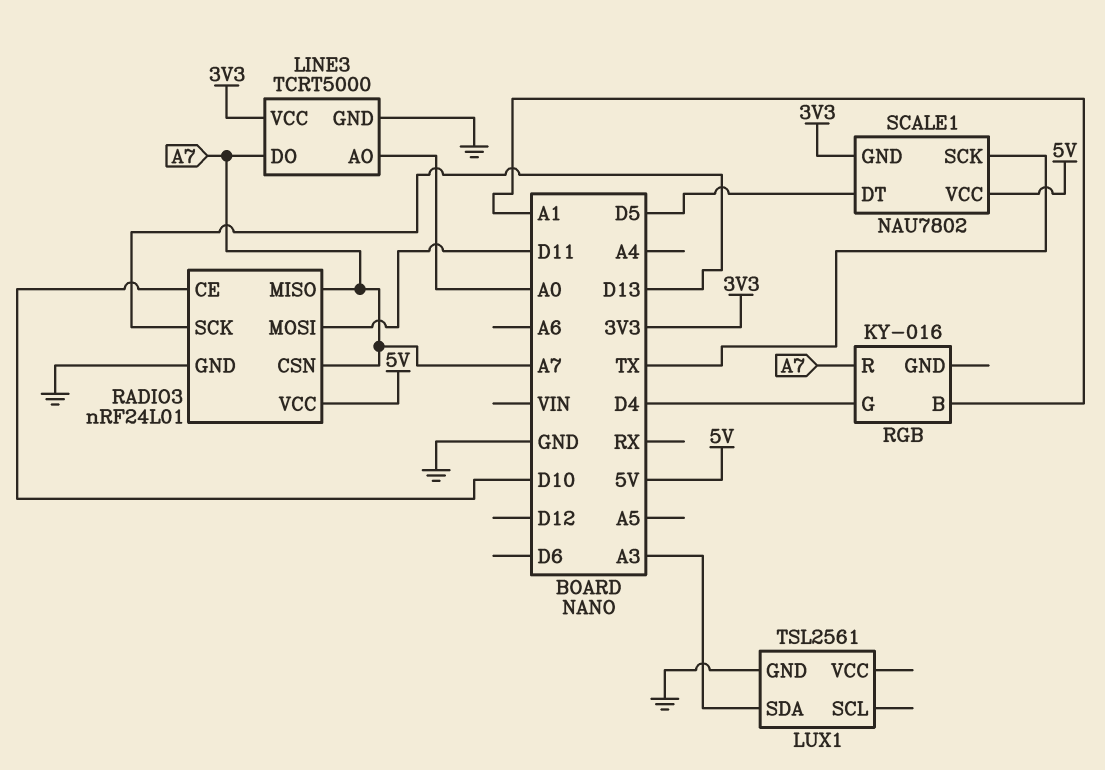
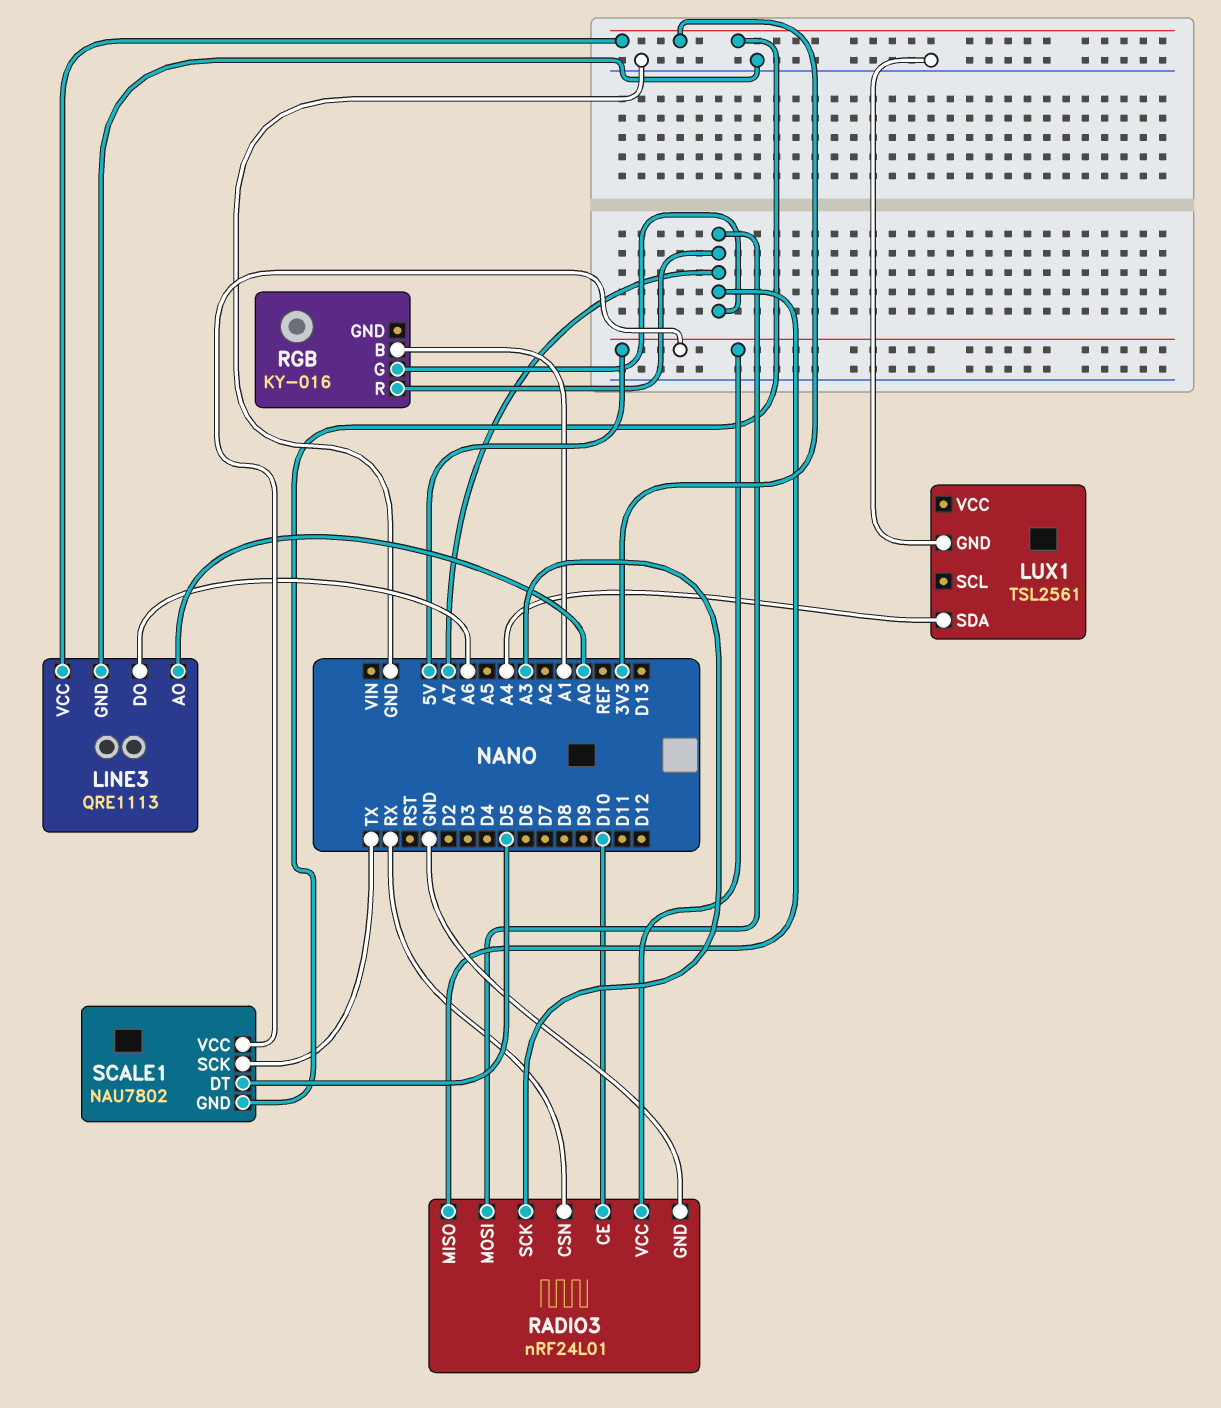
LINE3: TCRT5000 -> QRE1113
LINE3 pin DO: A7 -> A6
LUX1 pin SDA: A3 -> A4
RADIO3 pin CSN: A7 -> RX
RADIO3 pin MOSI: D11 -> A7
RADIO3 pin SCK: D13 -> A3
RGB pin G: D4 -> A7

